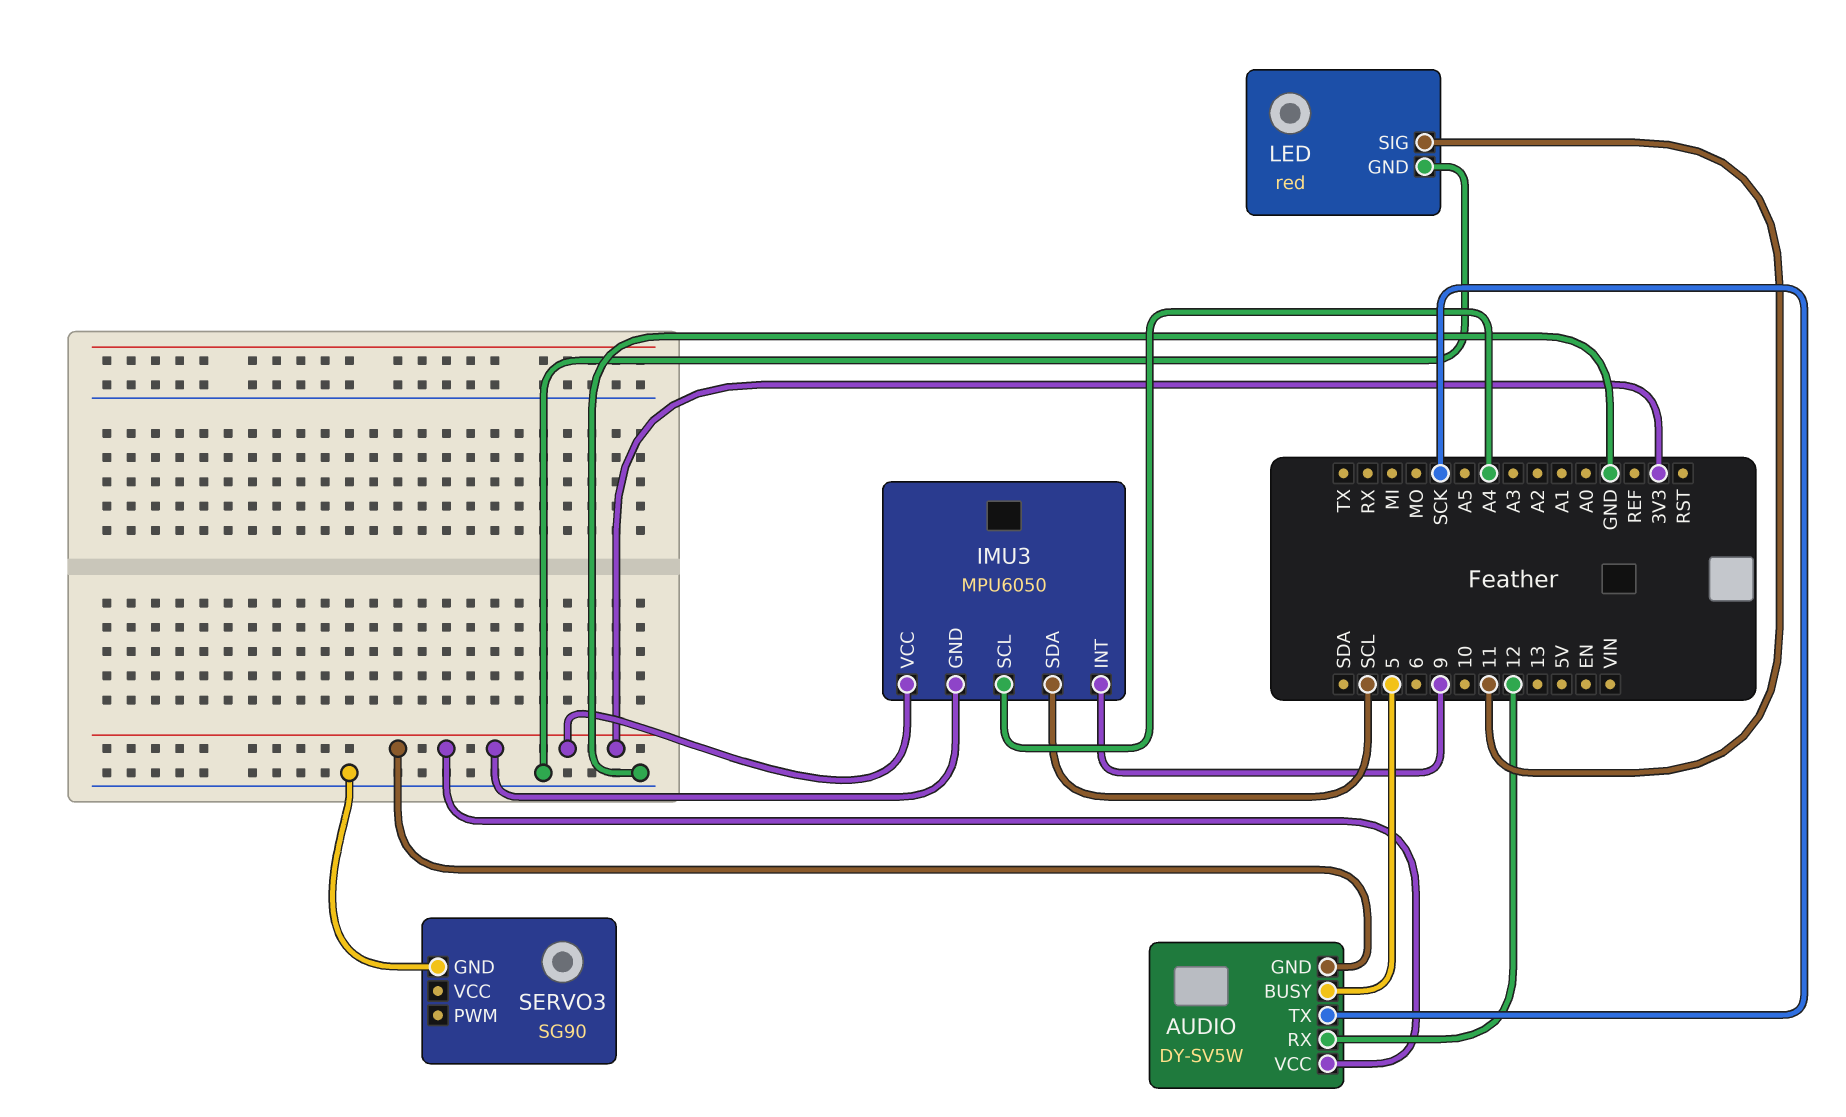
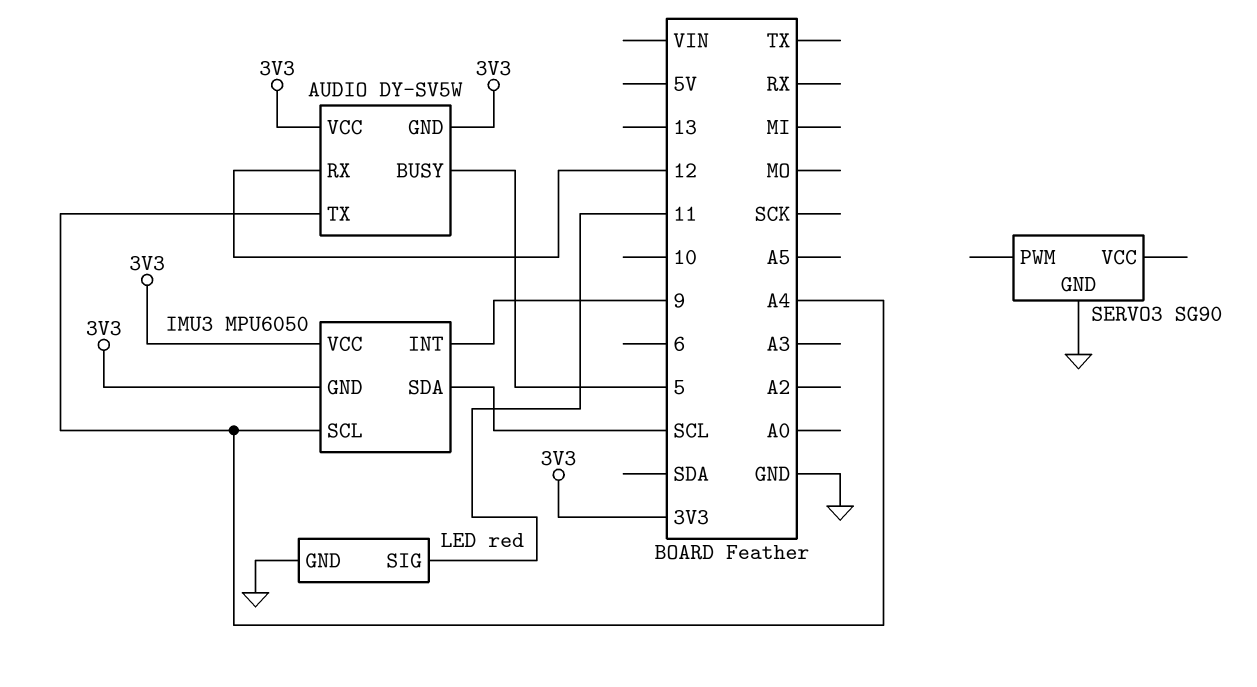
AUDIO pin TX: SCK -> A4

